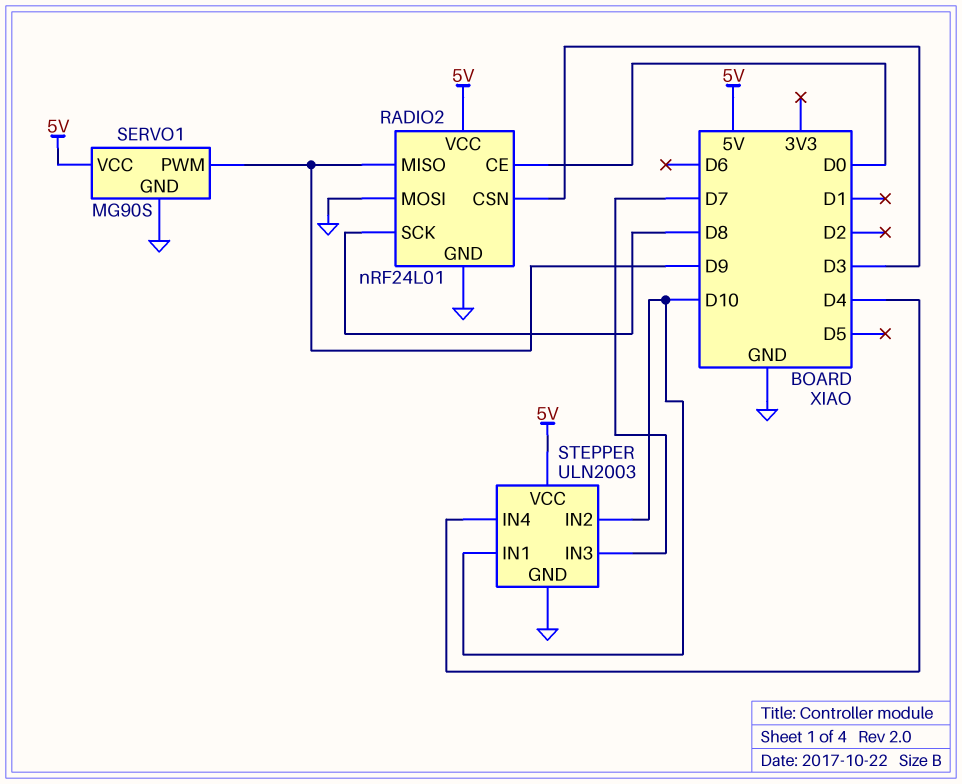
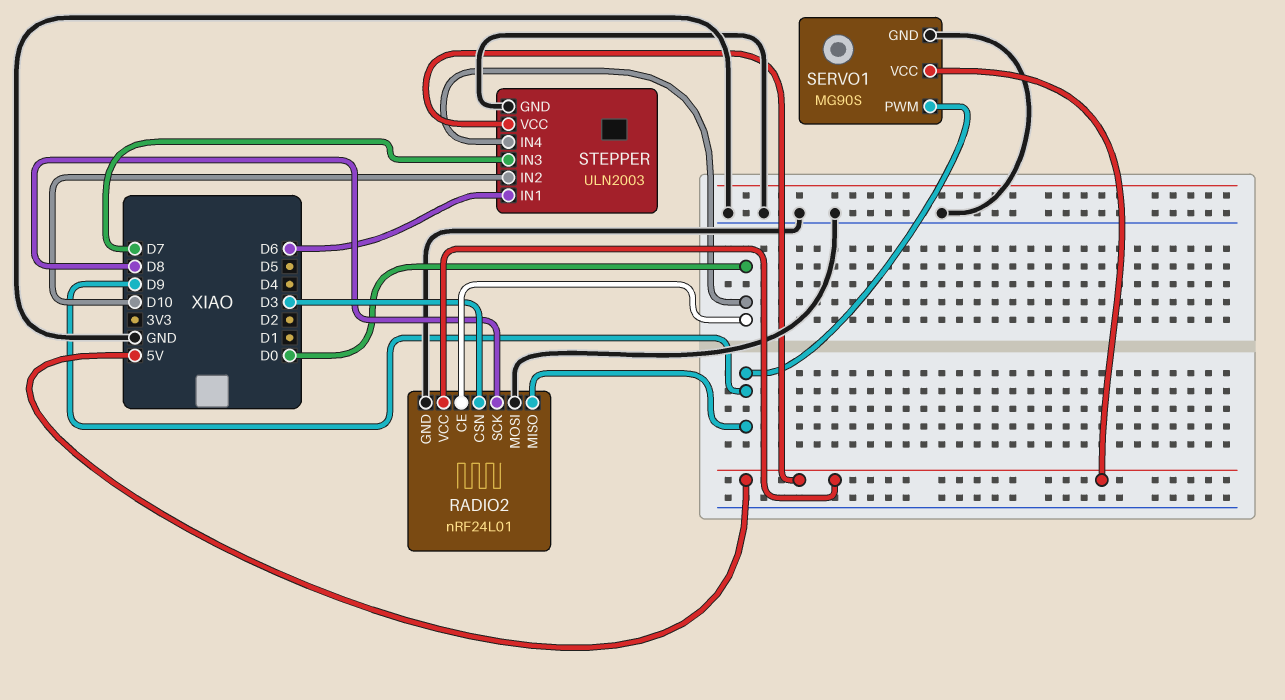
STEPPER pin IN1: D10 -> D6
STEPPER pin IN4: D4 -> D0

